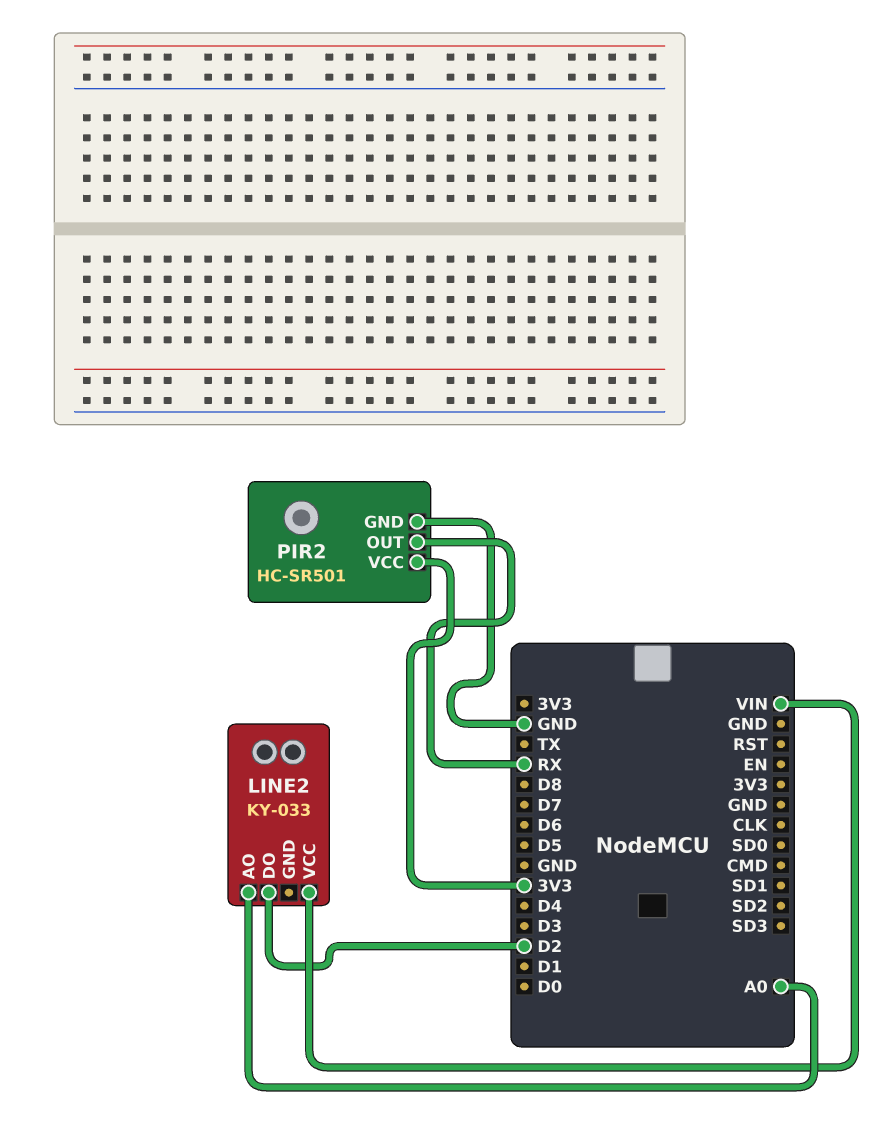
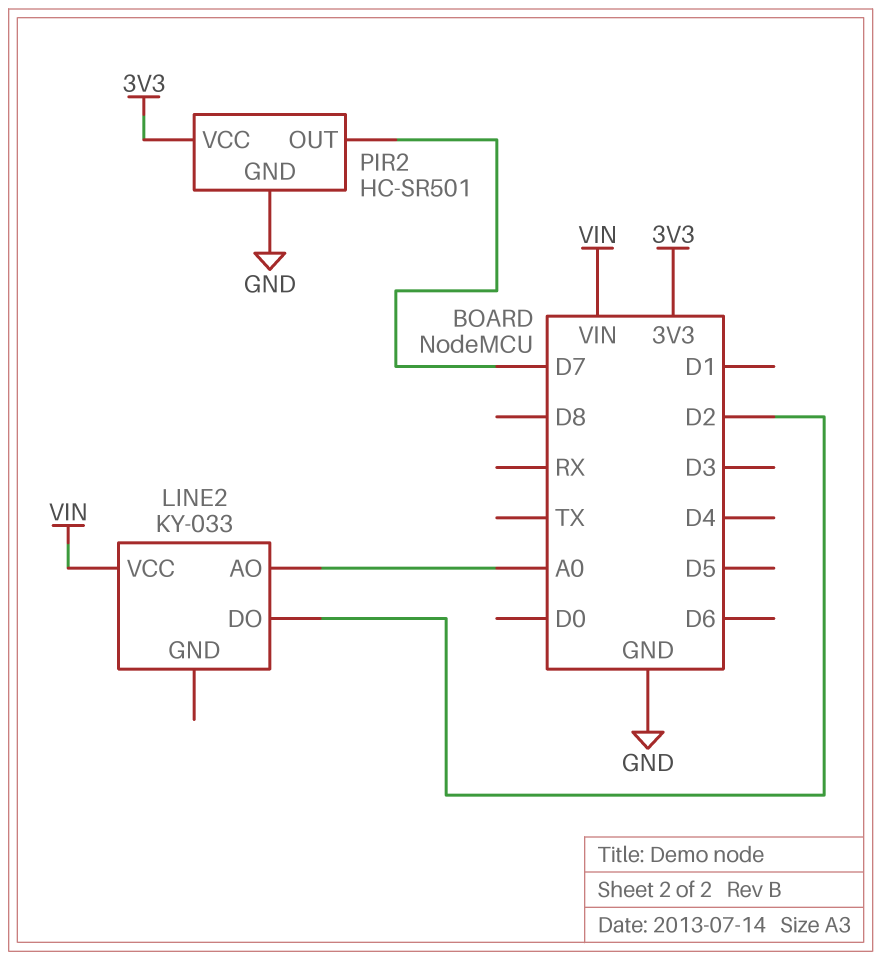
PIR2 pin OUT: RX -> D7

